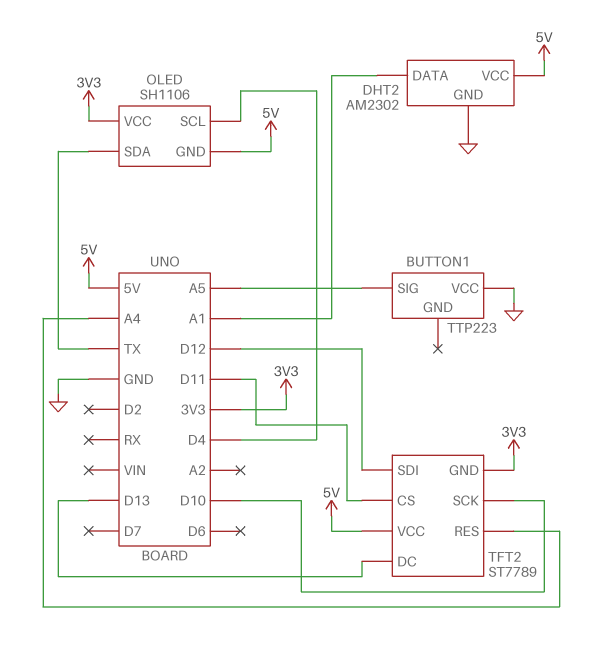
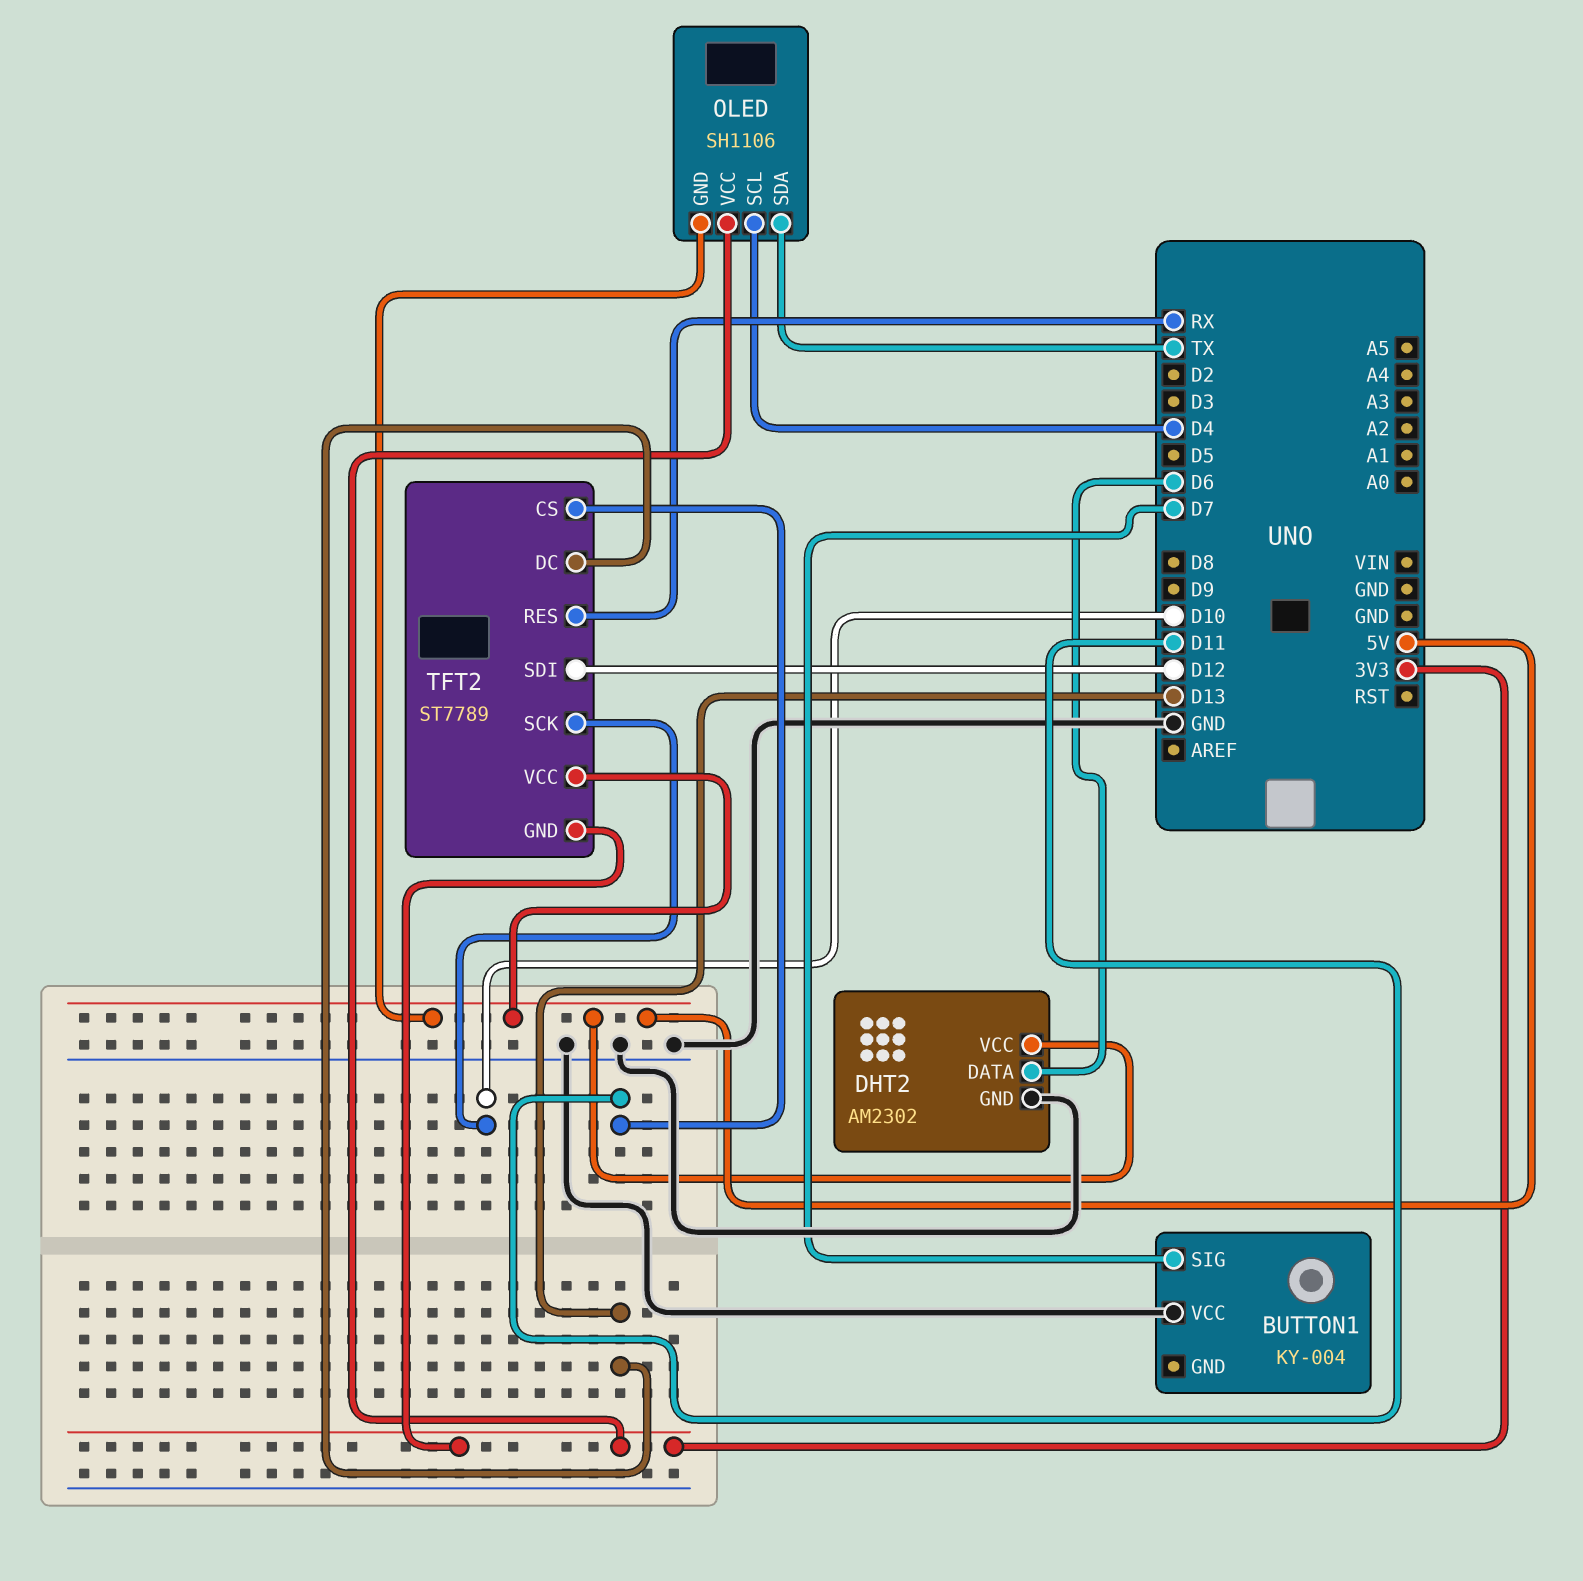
BUTTON1: TTP223 -> KY-004
BUTTON1 pin SIG: A5 -> D7
DHT2 pin DATA: A1 -> D6
TFT2 pin RES: A4 -> RX

